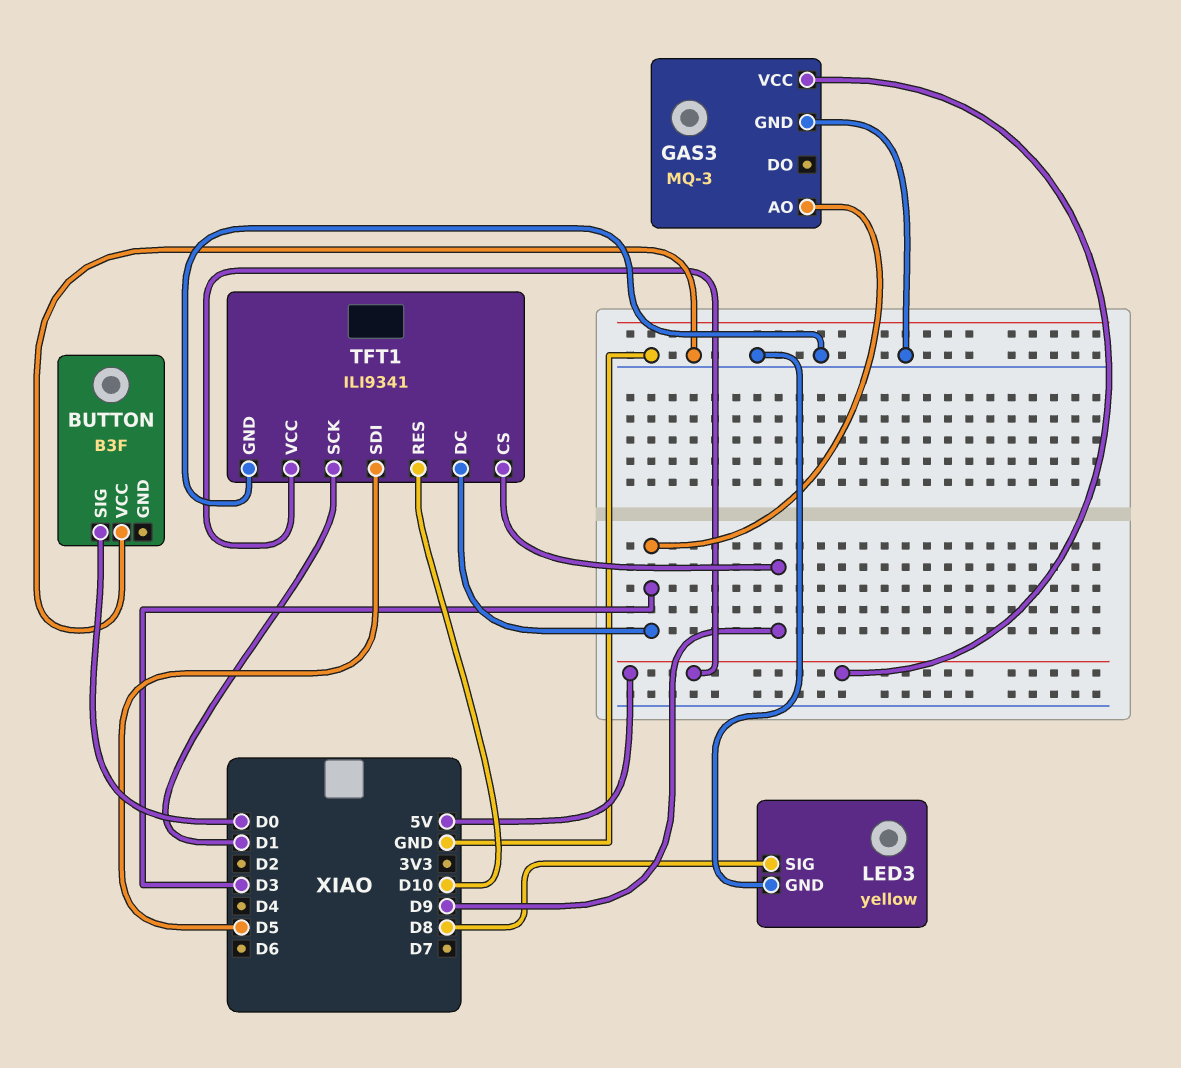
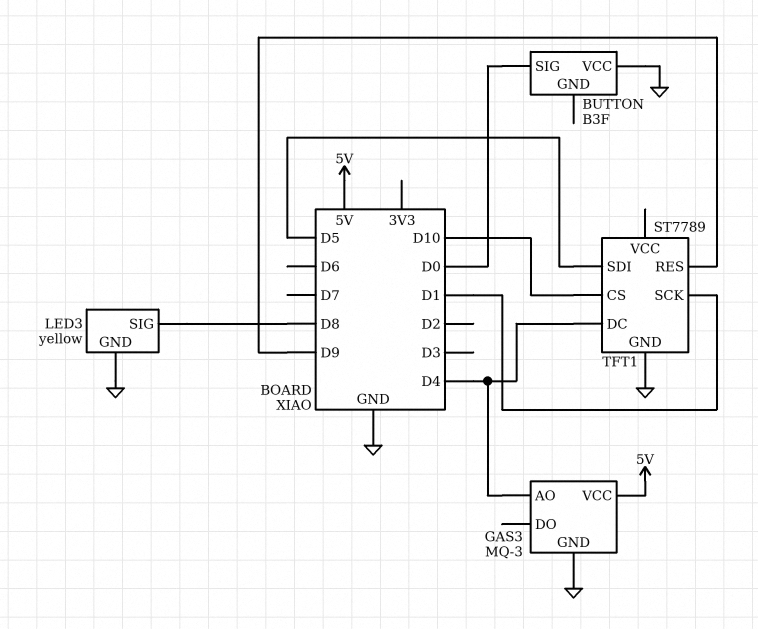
GAS3 pin AO: D3 -> D4
TFT1: ILI9341 -> ST7789
TFT1 pin CS: D9 -> D10
TFT1 pin DC: D3 -> D4
TFT1 pin RES: D10 -> D9
TFT1 pin VCC: 5V -> none

